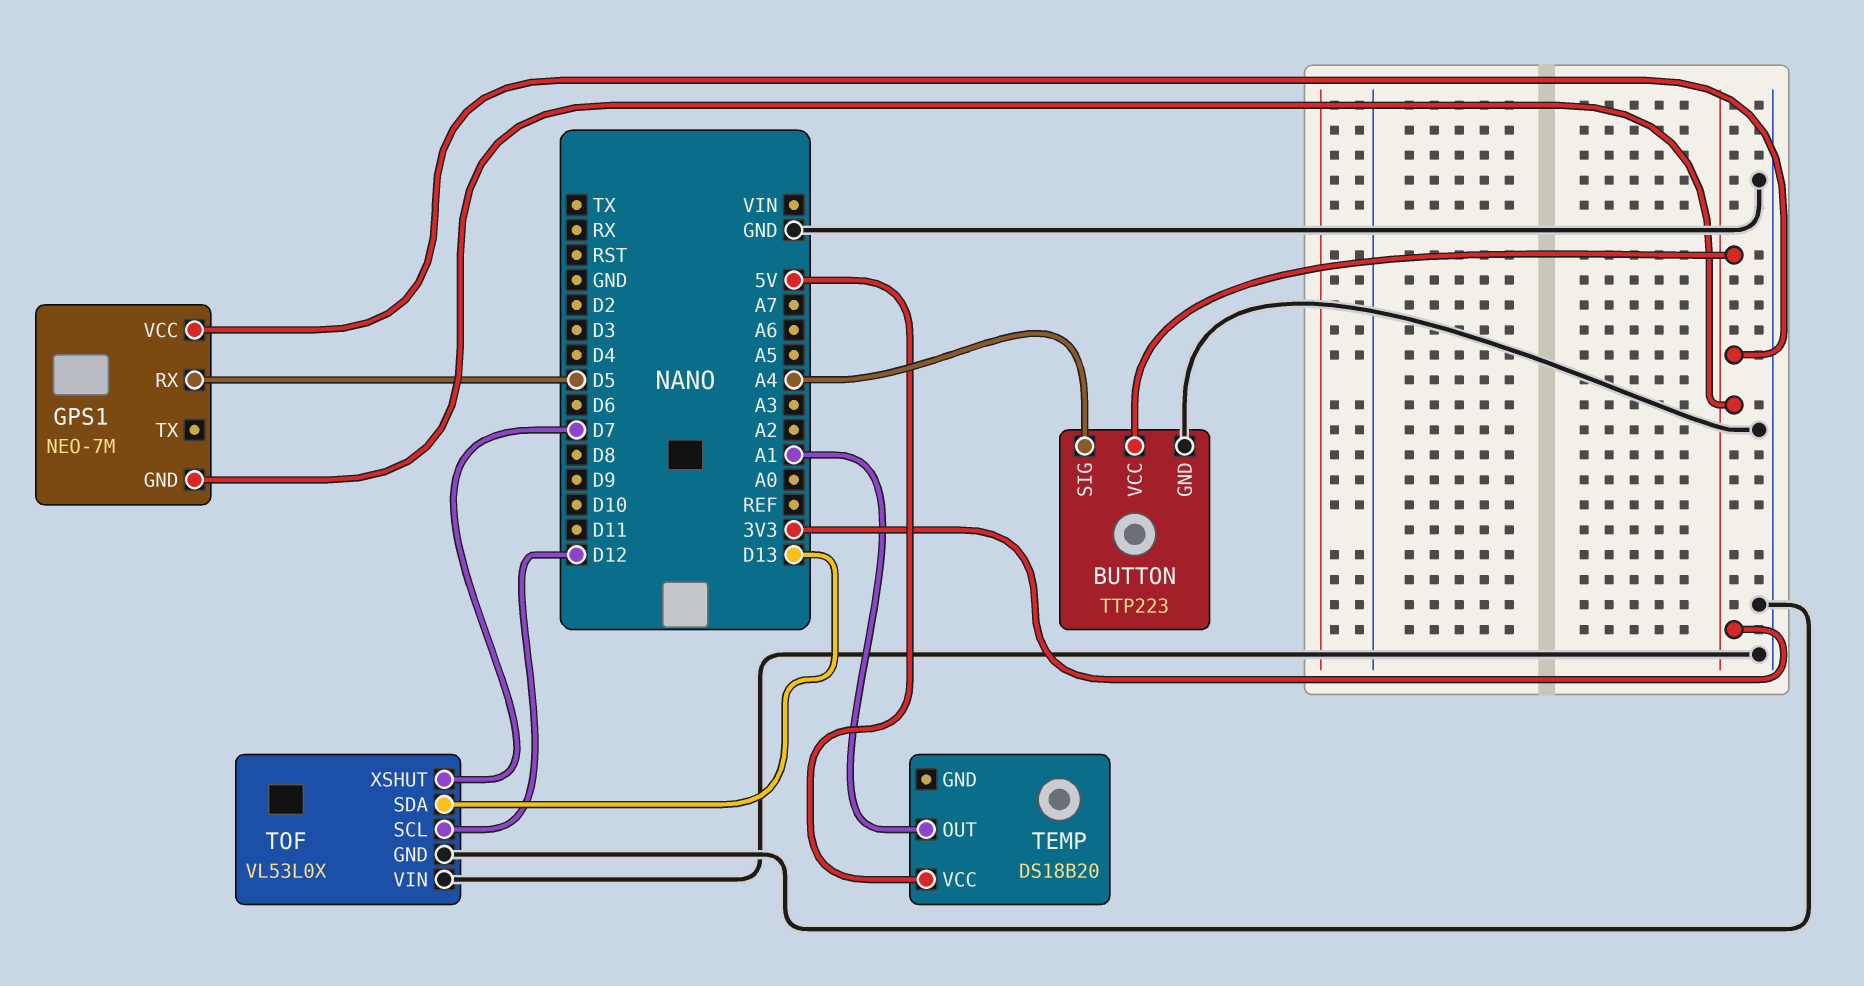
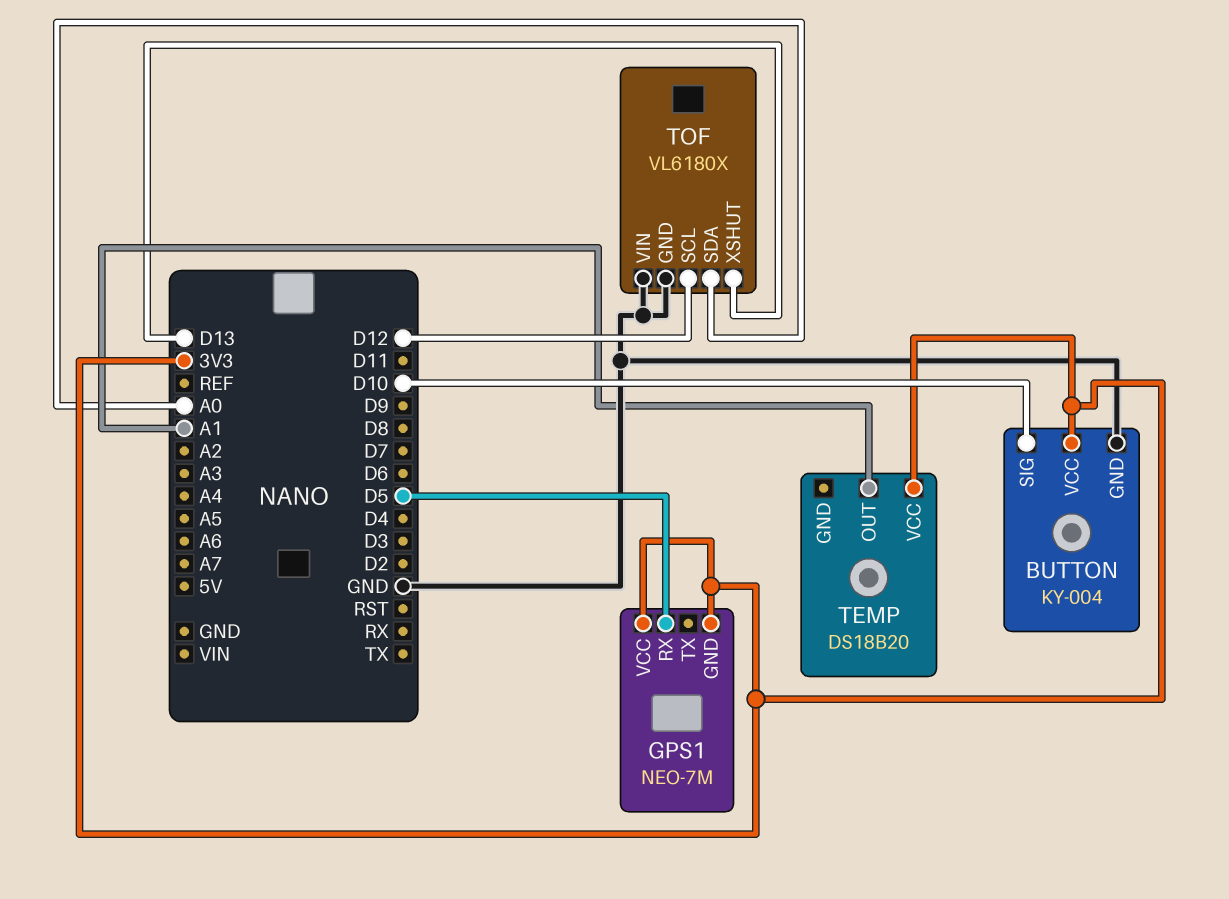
BUTTON: TTP223 -> KY-004
BUTTON pin SIG: A4 -> D10
TEMP pin VCC: 5V -> 3V3
TOF: VL53L0X -> VL6180X
TOF pin SDA: D13 -> A0
TOF pin XSHUT: D7 -> D13

